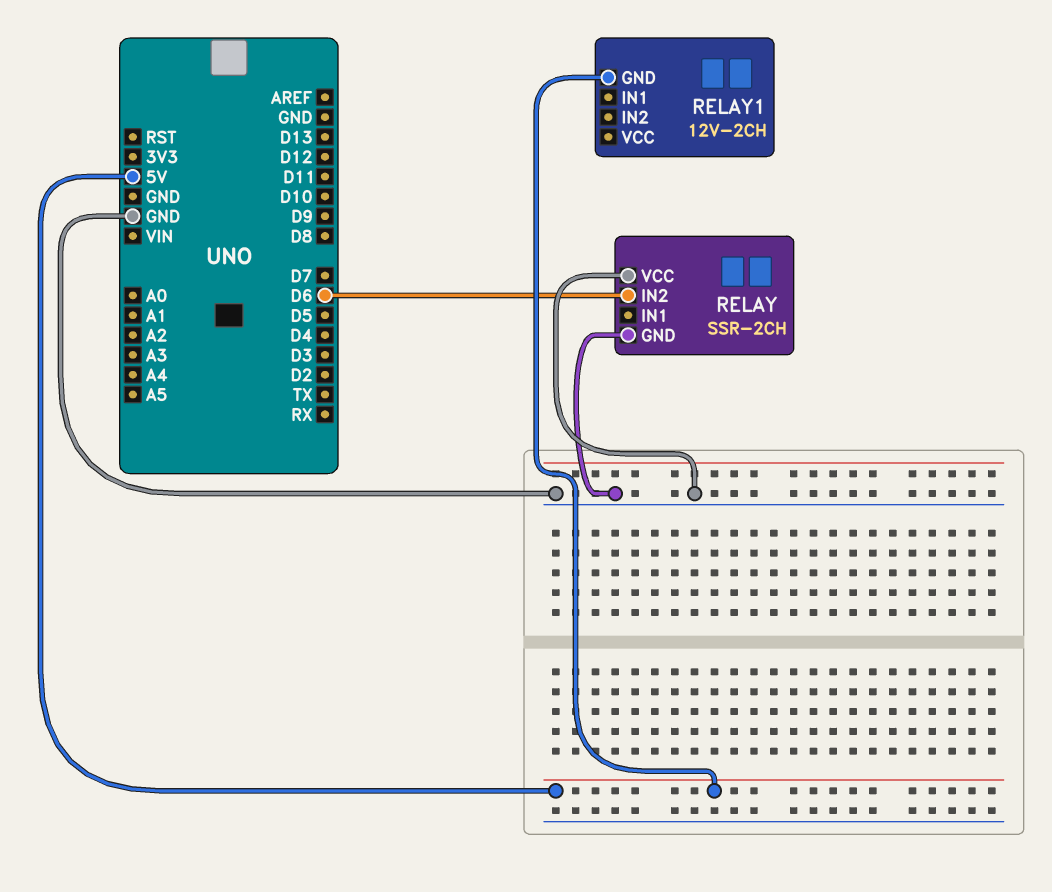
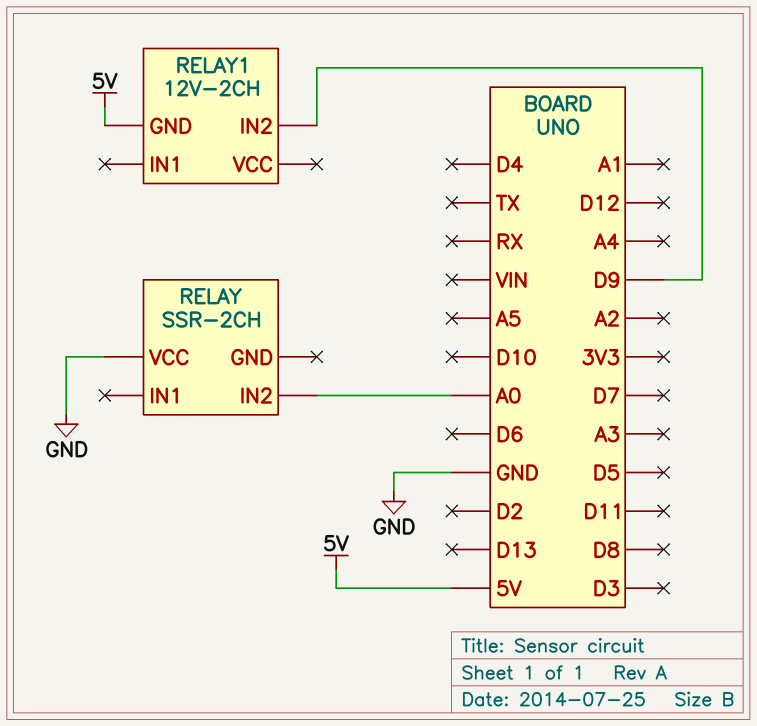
RELAY pin GND: GND -> none
RELAY pin IN2: D6 -> A0
RELAY1 pin IN2: none -> D9

